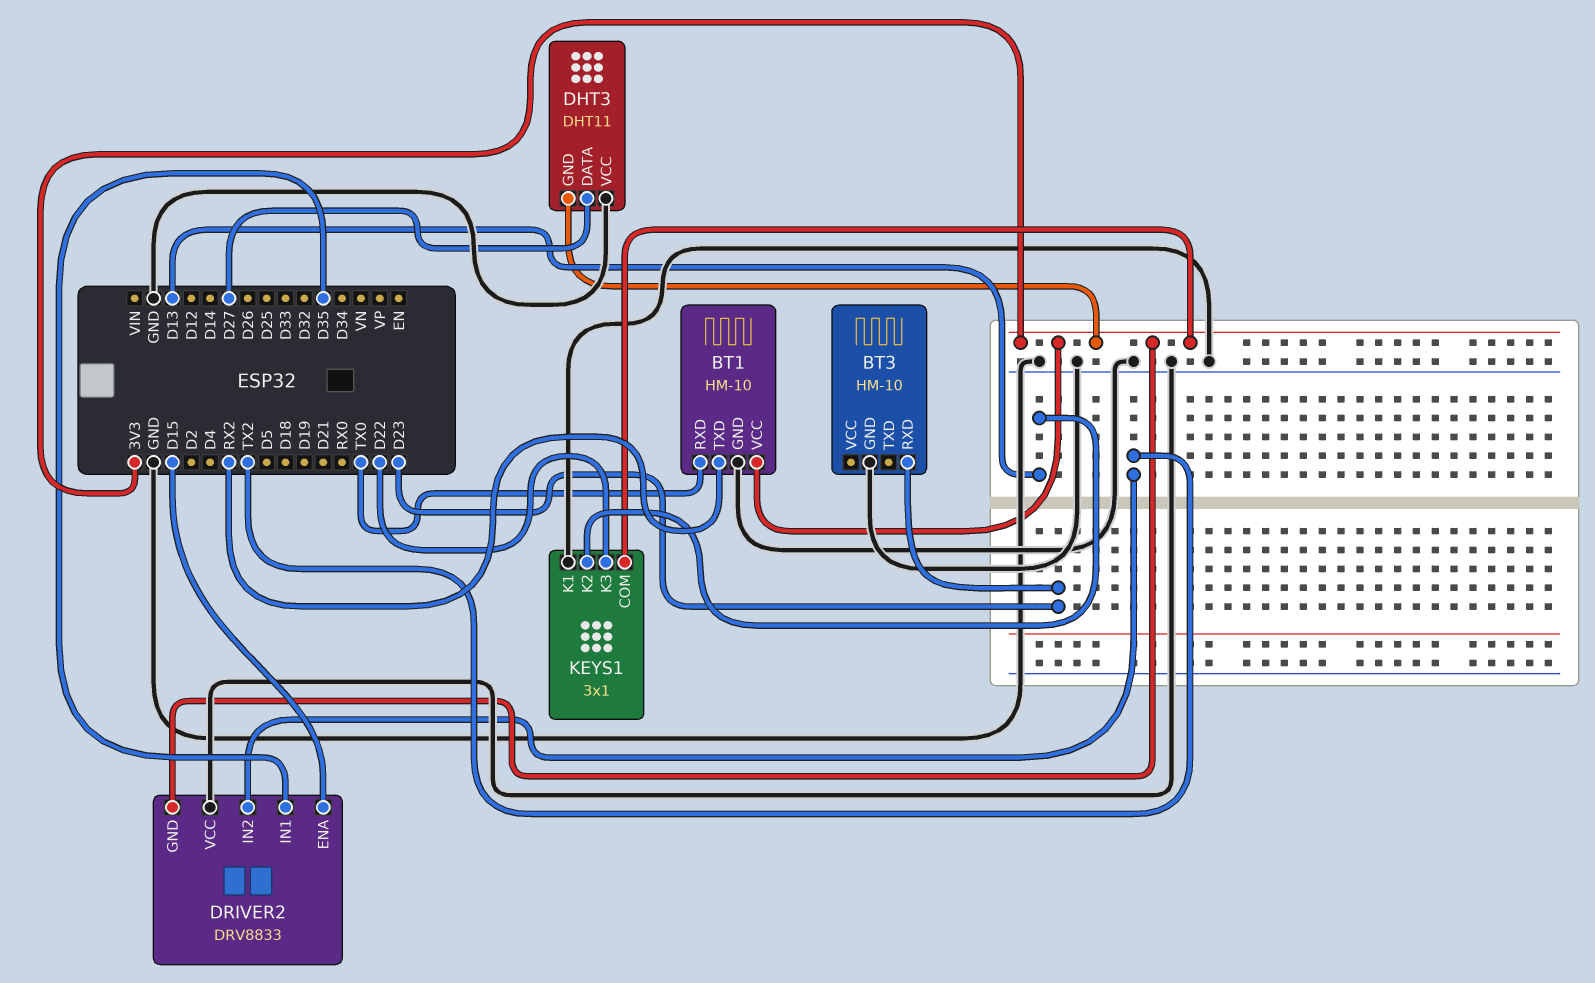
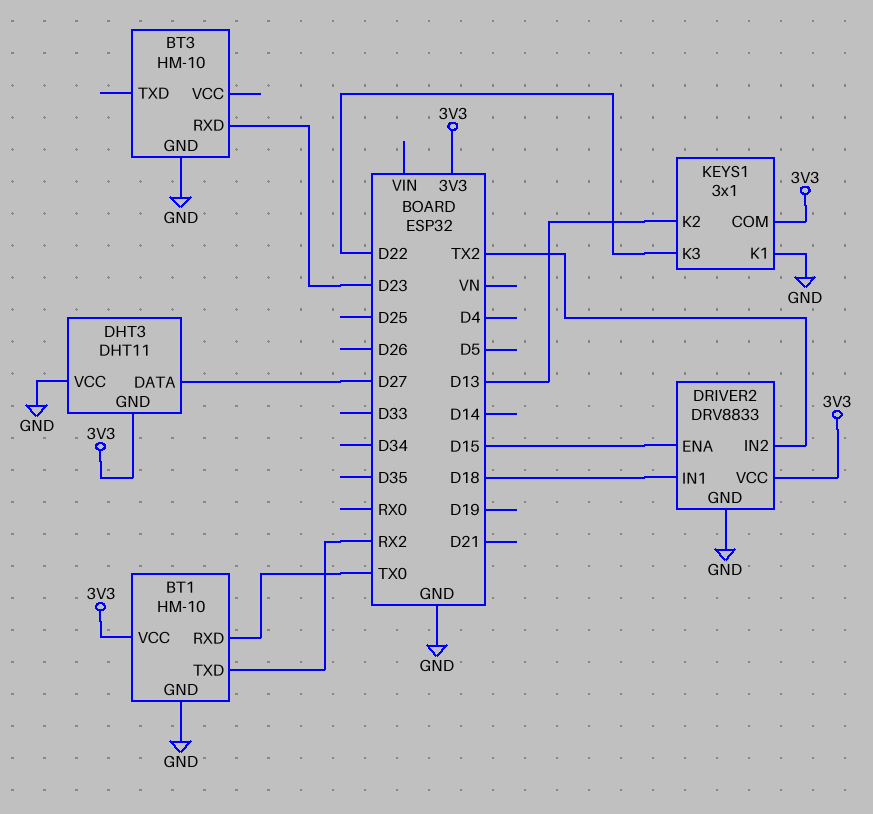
DRIVER2 pin GND: 3V3 -> GND
DRIVER2 pin IN1: D35 -> D18
DRIVER2 pin VCC: GND -> 3V3

